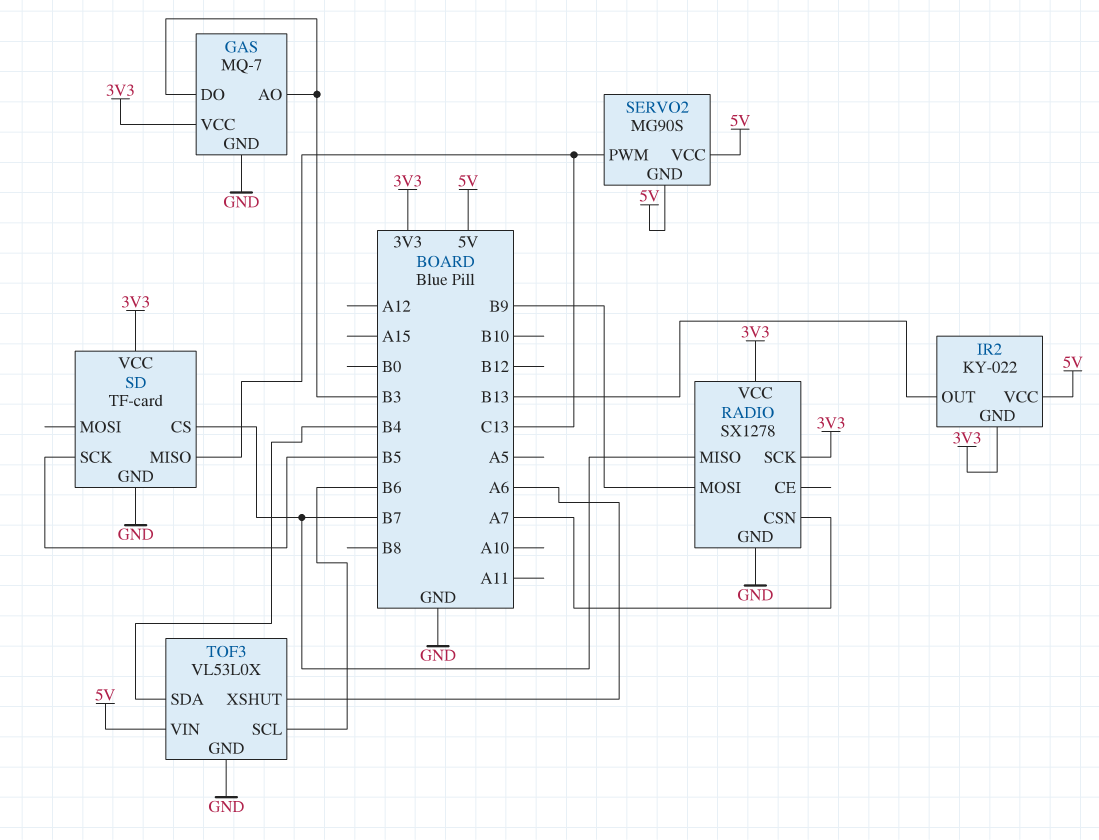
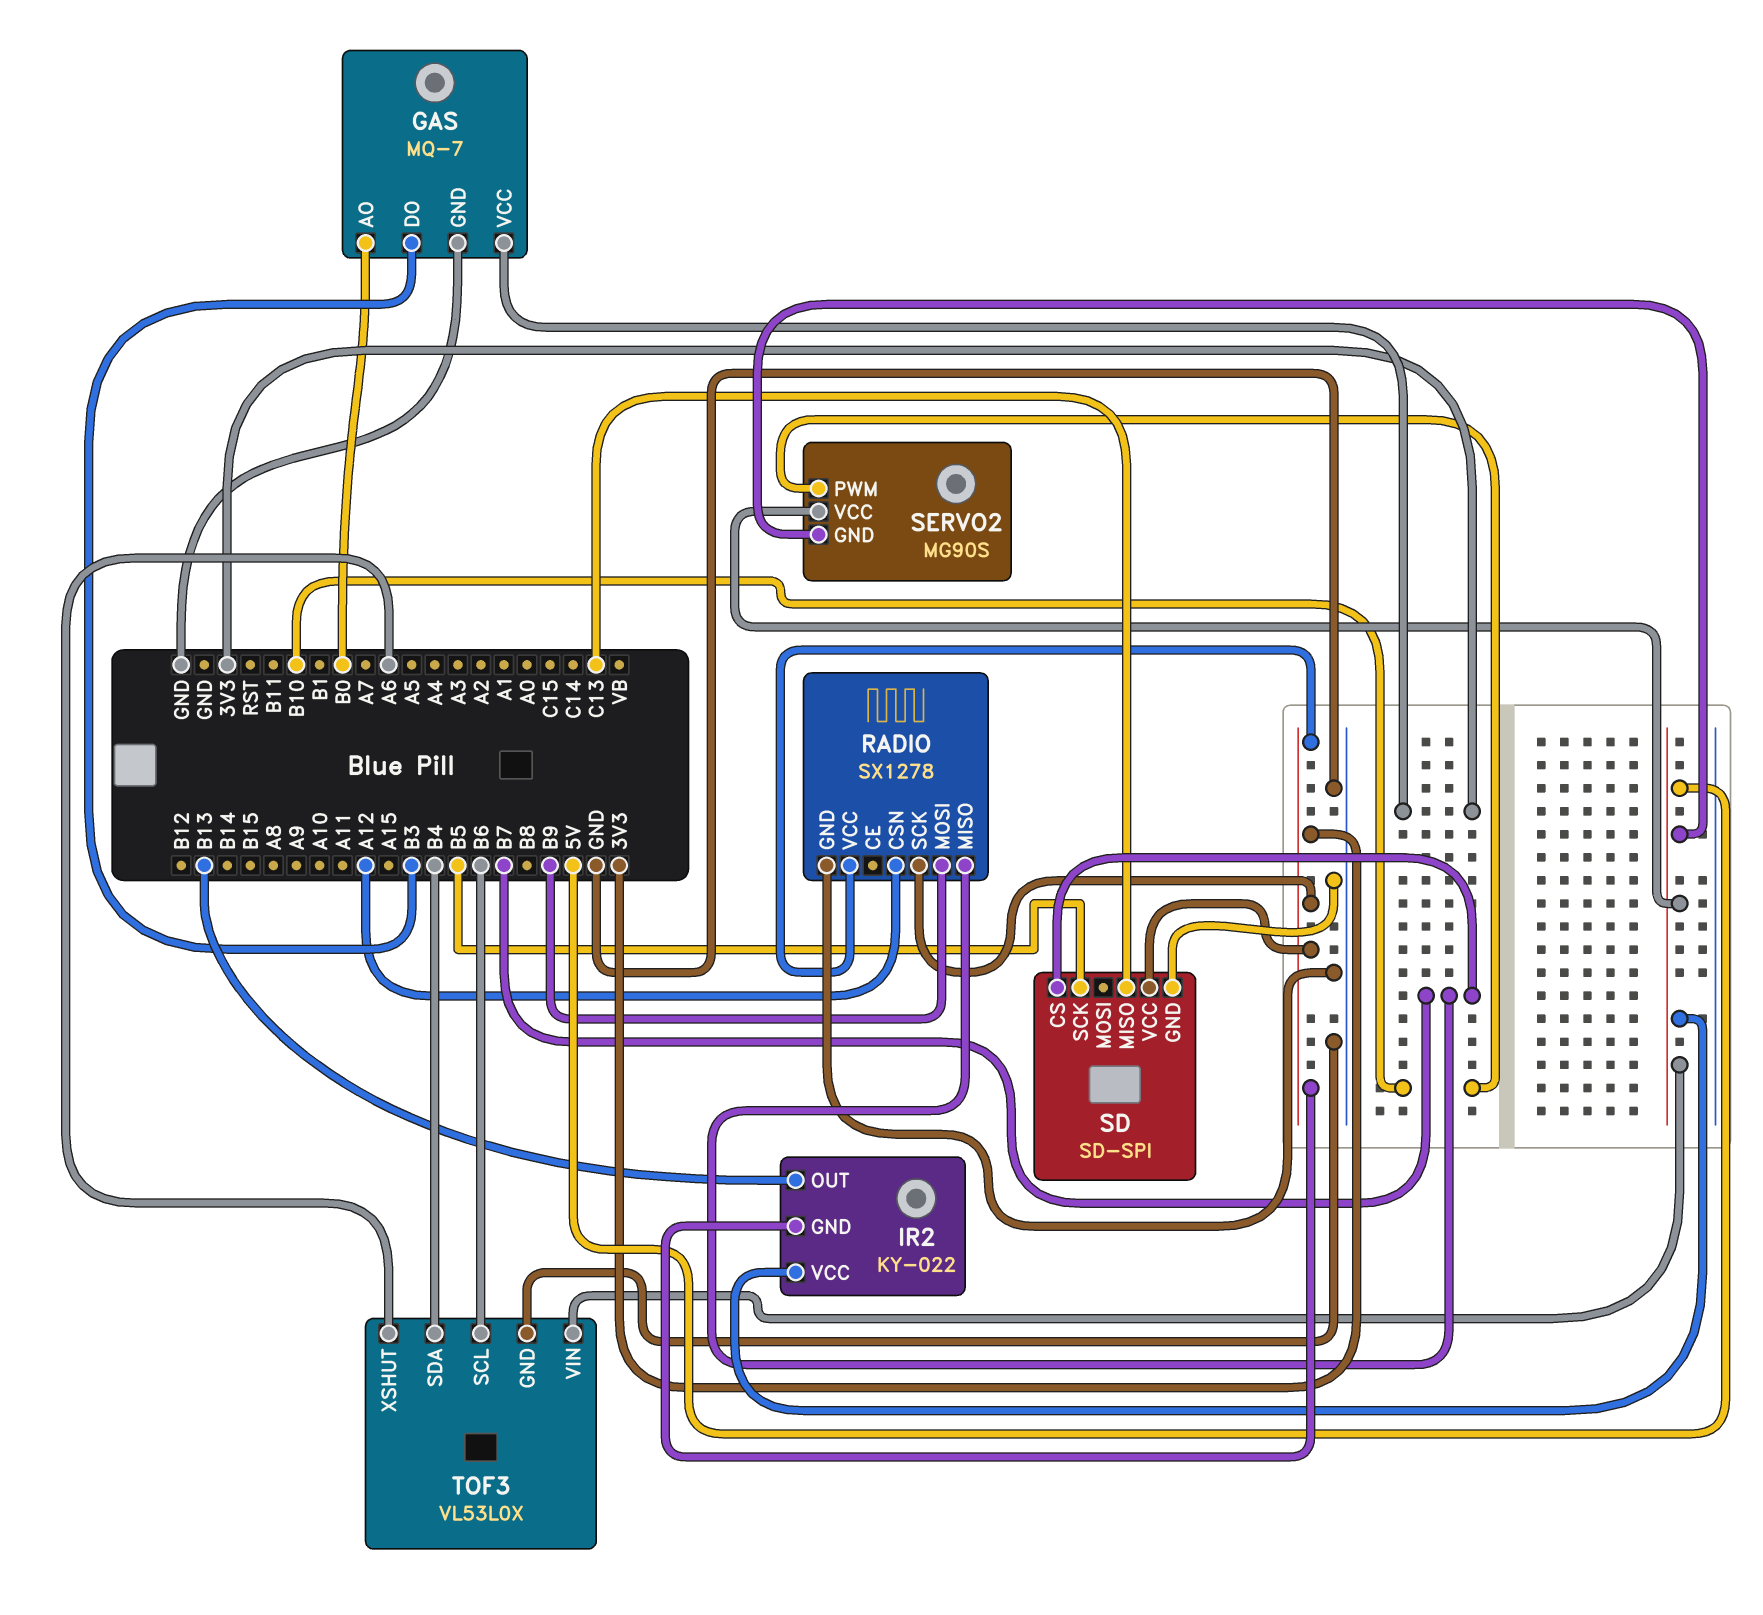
GAS pin AO: B3 -> B0
RADIO pin CSN: A7 -> A12
SD: TF-card -> SD-SPI
SERVO2 pin PWM: C13 -> B10

